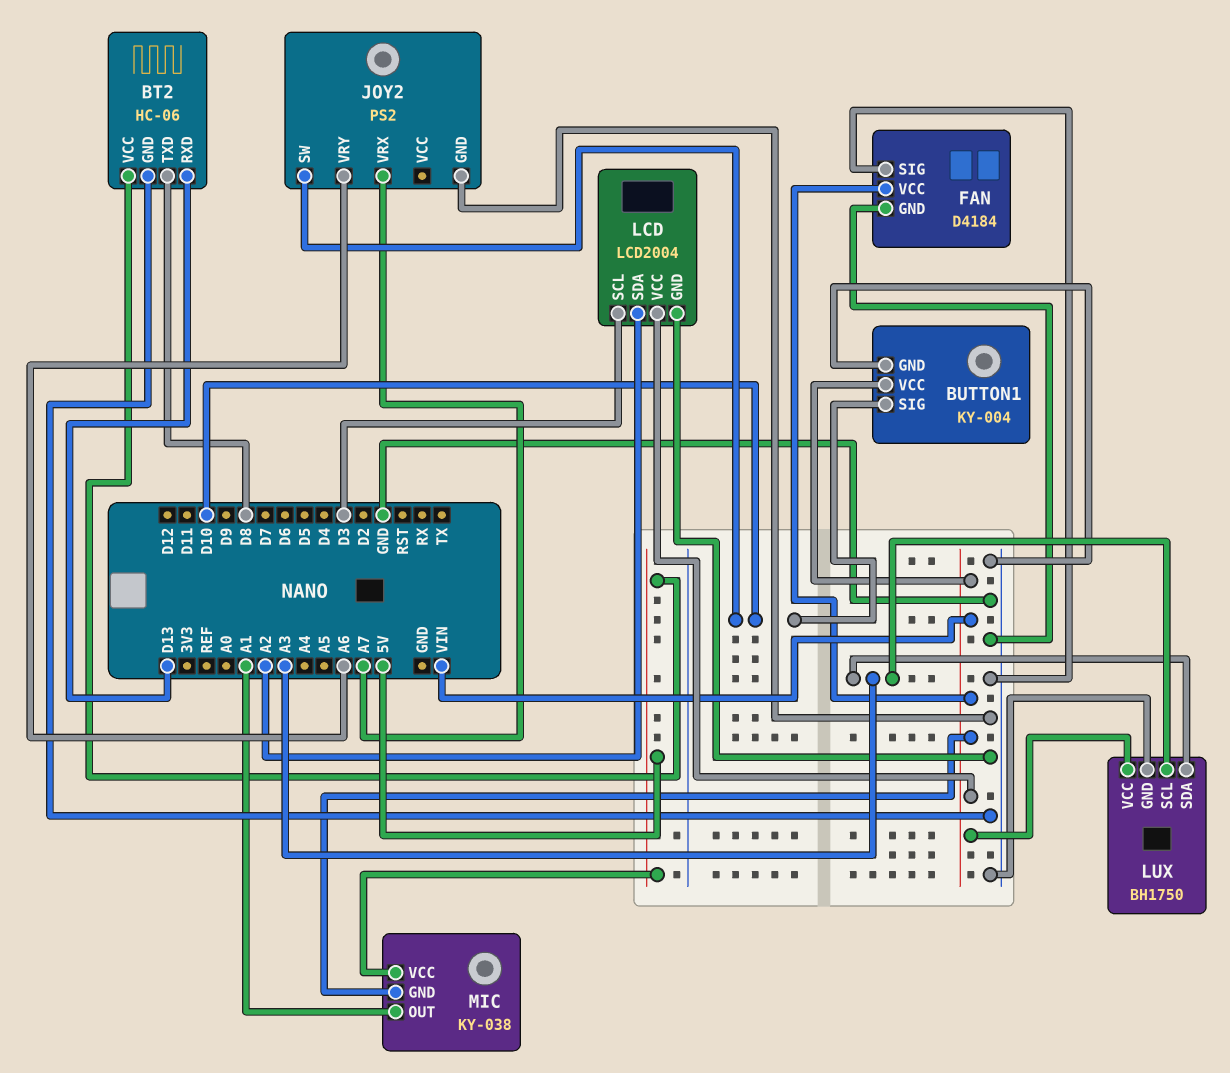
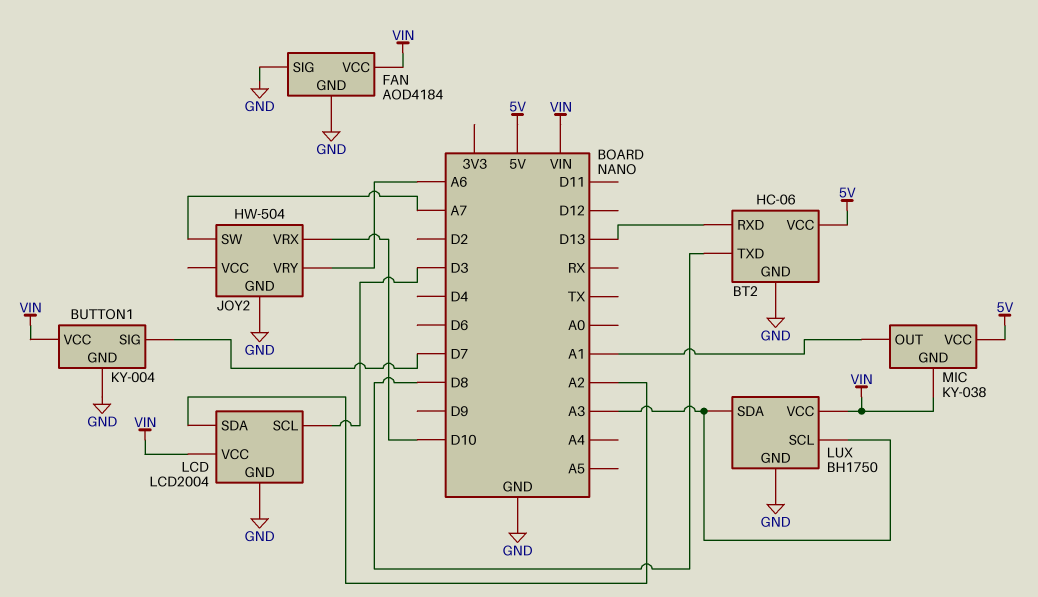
BUTTON1 pin SIG: D10 -> D7
FAN: D4184 -> AOD4184
JOY2: PS2 -> HW-504
JOY2 pin SW: D10 -> A7
JOY2 pin VRX: A7 -> D10

